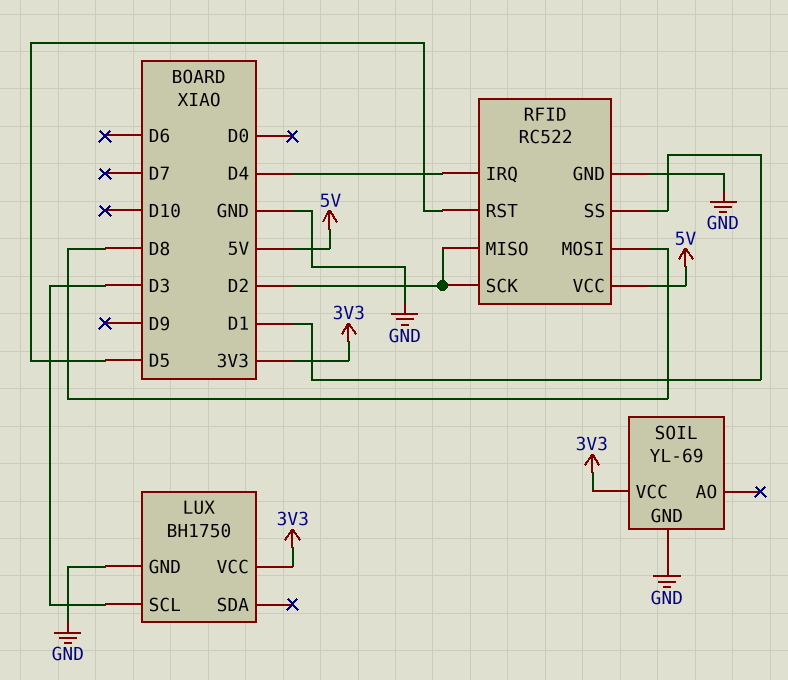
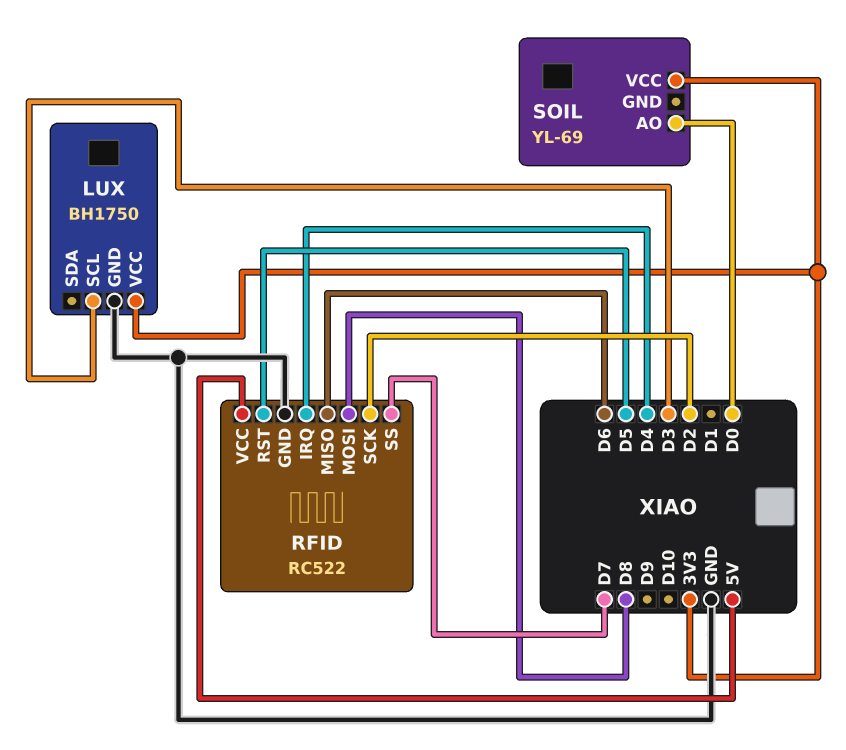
RFID pin MISO: D2 -> D6
RFID pin SS: D1 -> D7
SOIL pin AO: none -> D0
SOIL pin GND: GND -> none

